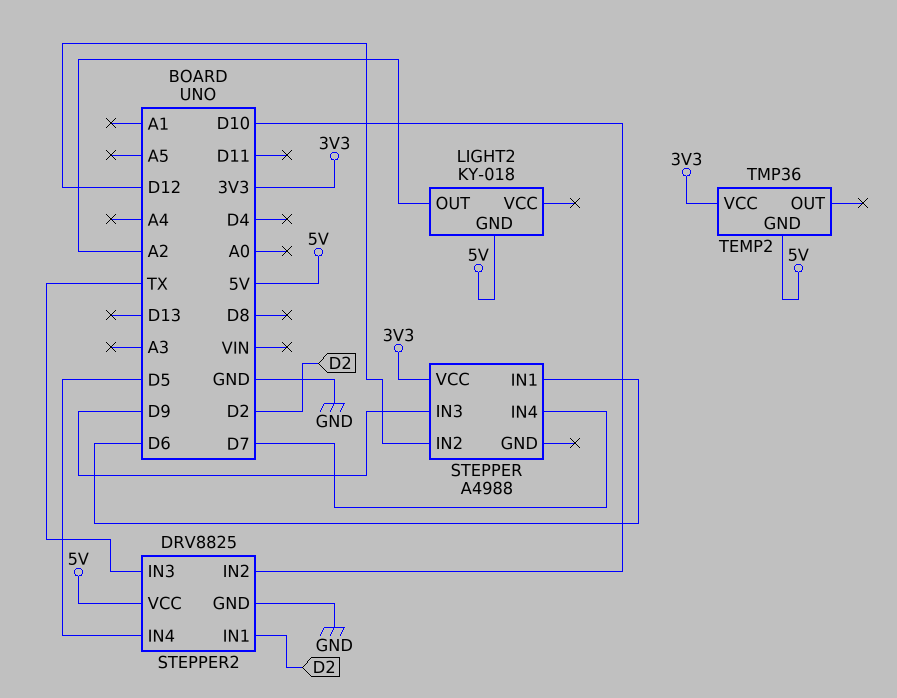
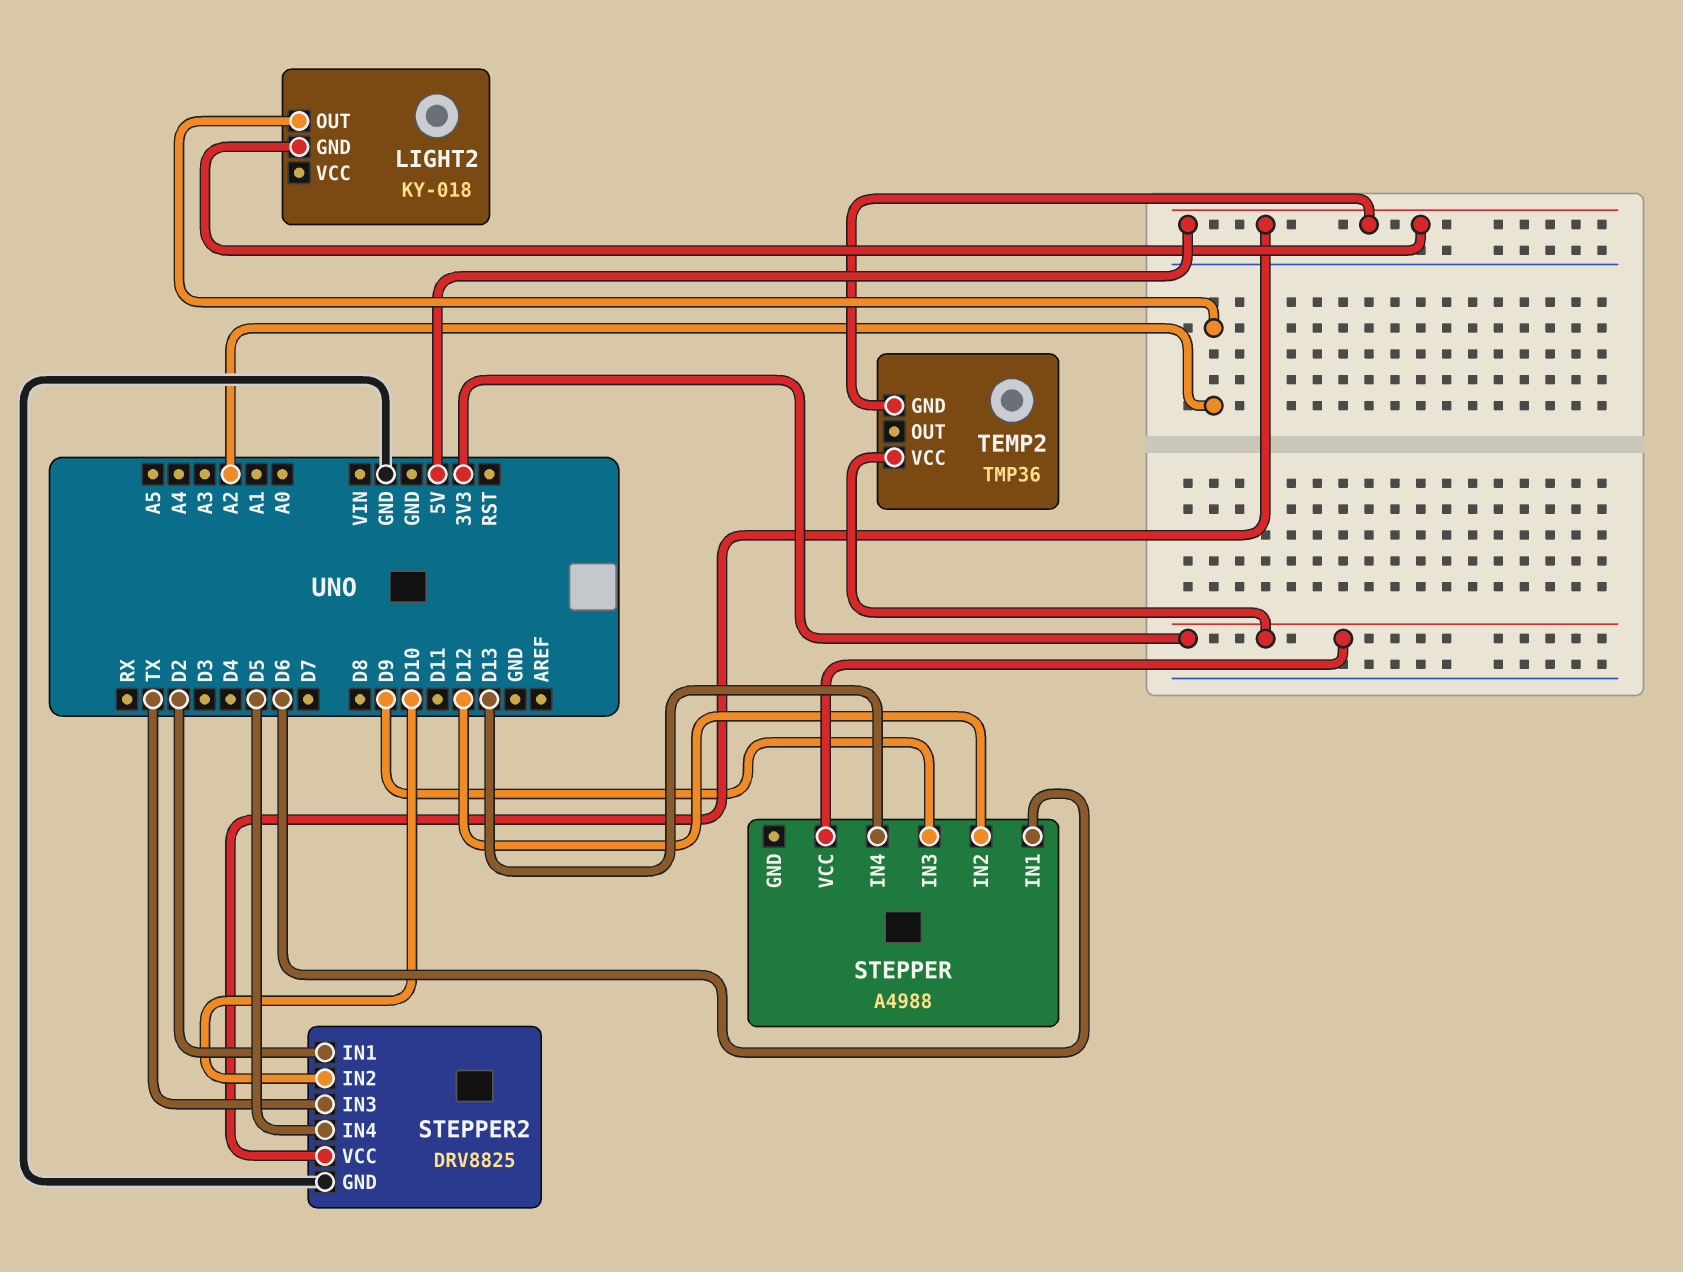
STEPPER pin IN4: D7 -> D13

